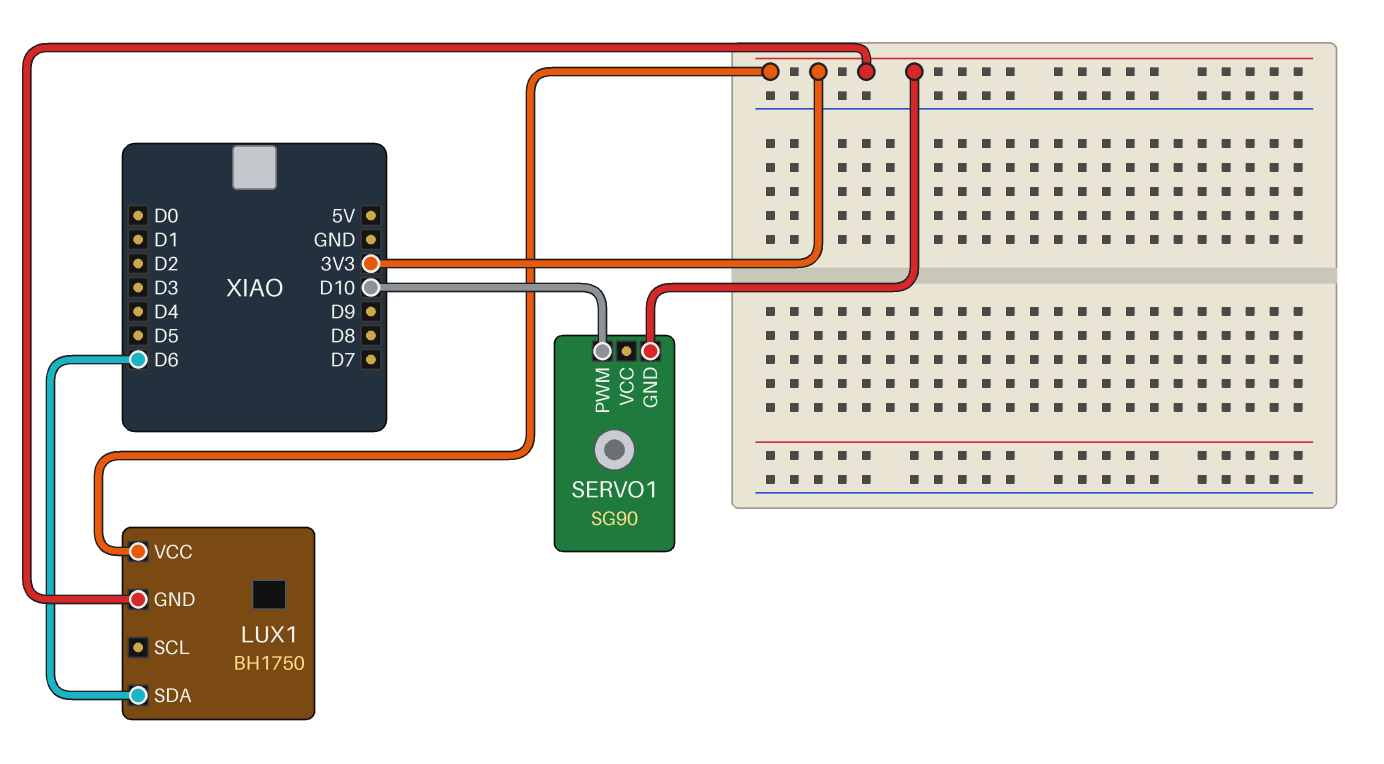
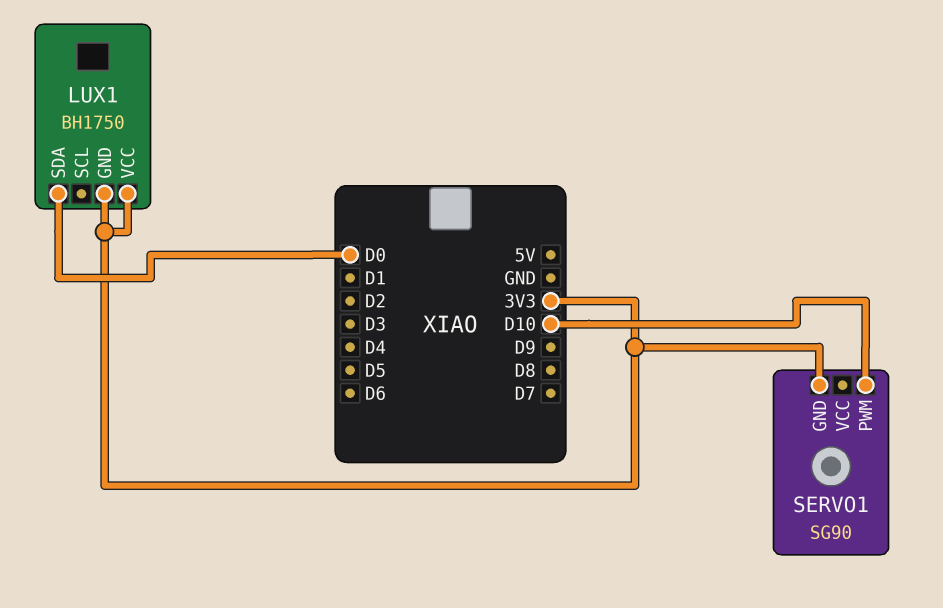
LUX1 pin SDA: D6 -> D0

